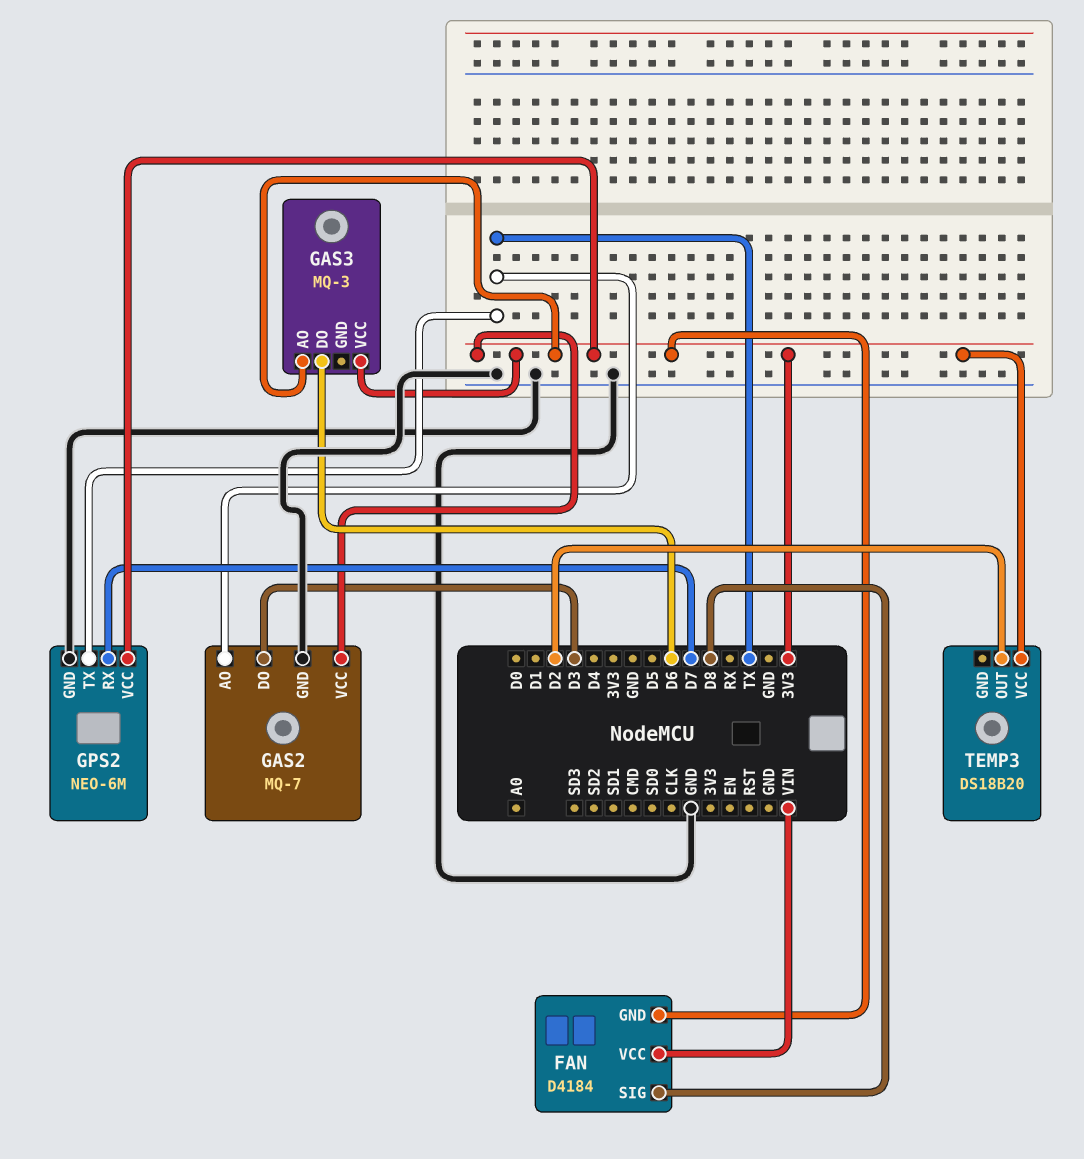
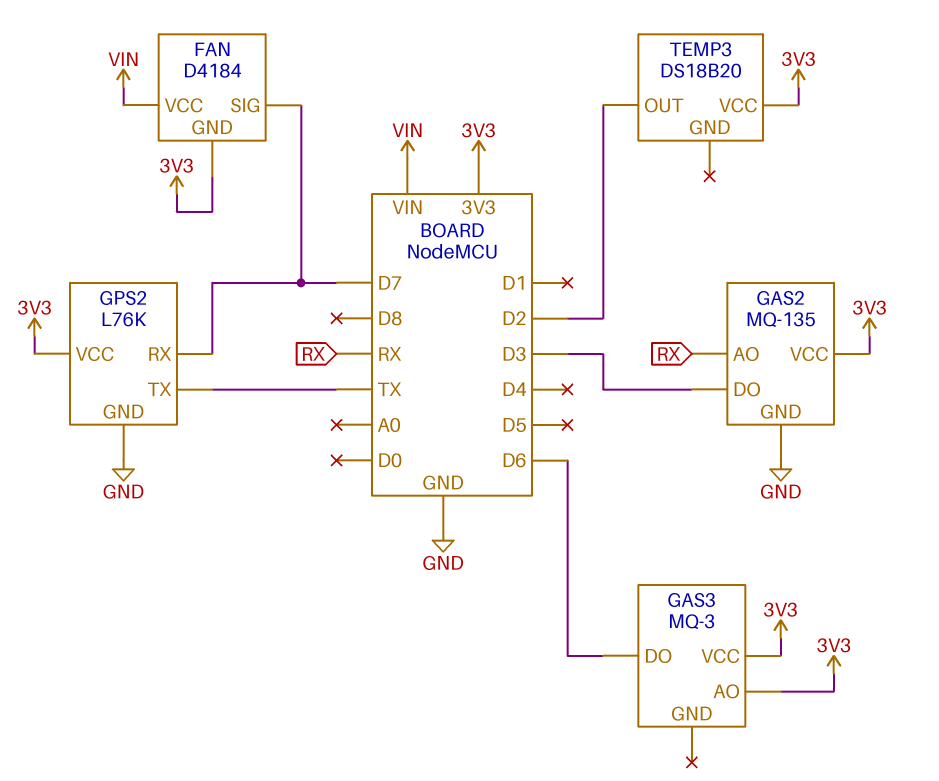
FAN pin SIG: D8 -> D7
GAS2: MQ-7 -> MQ-135
GAS2 pin AO: TX -> RX
GPS2: NEO-6M -> L76K

